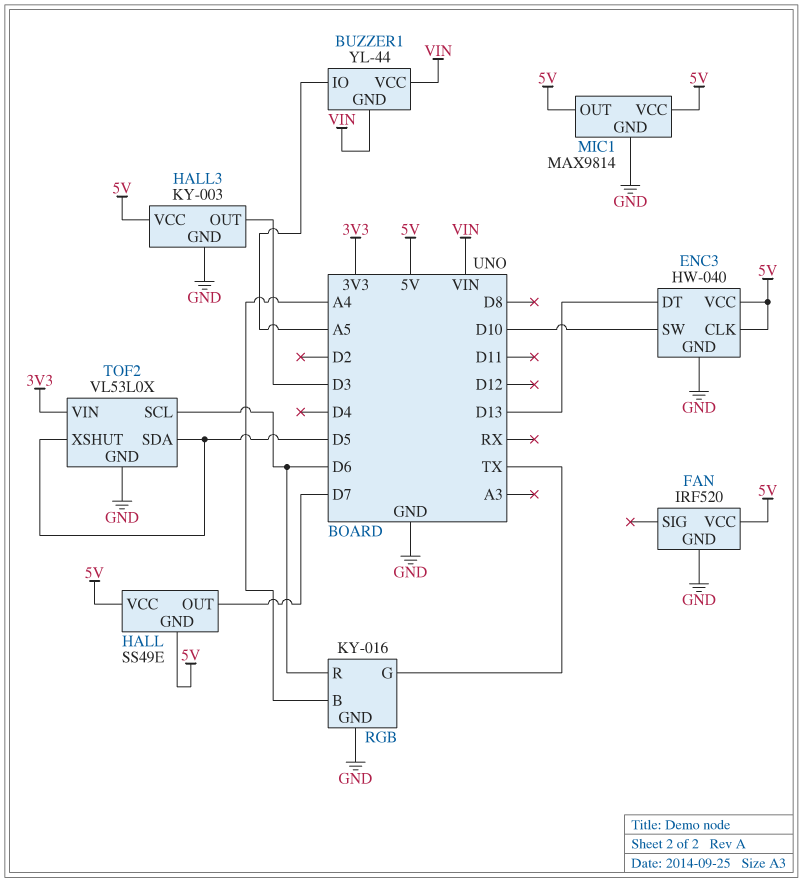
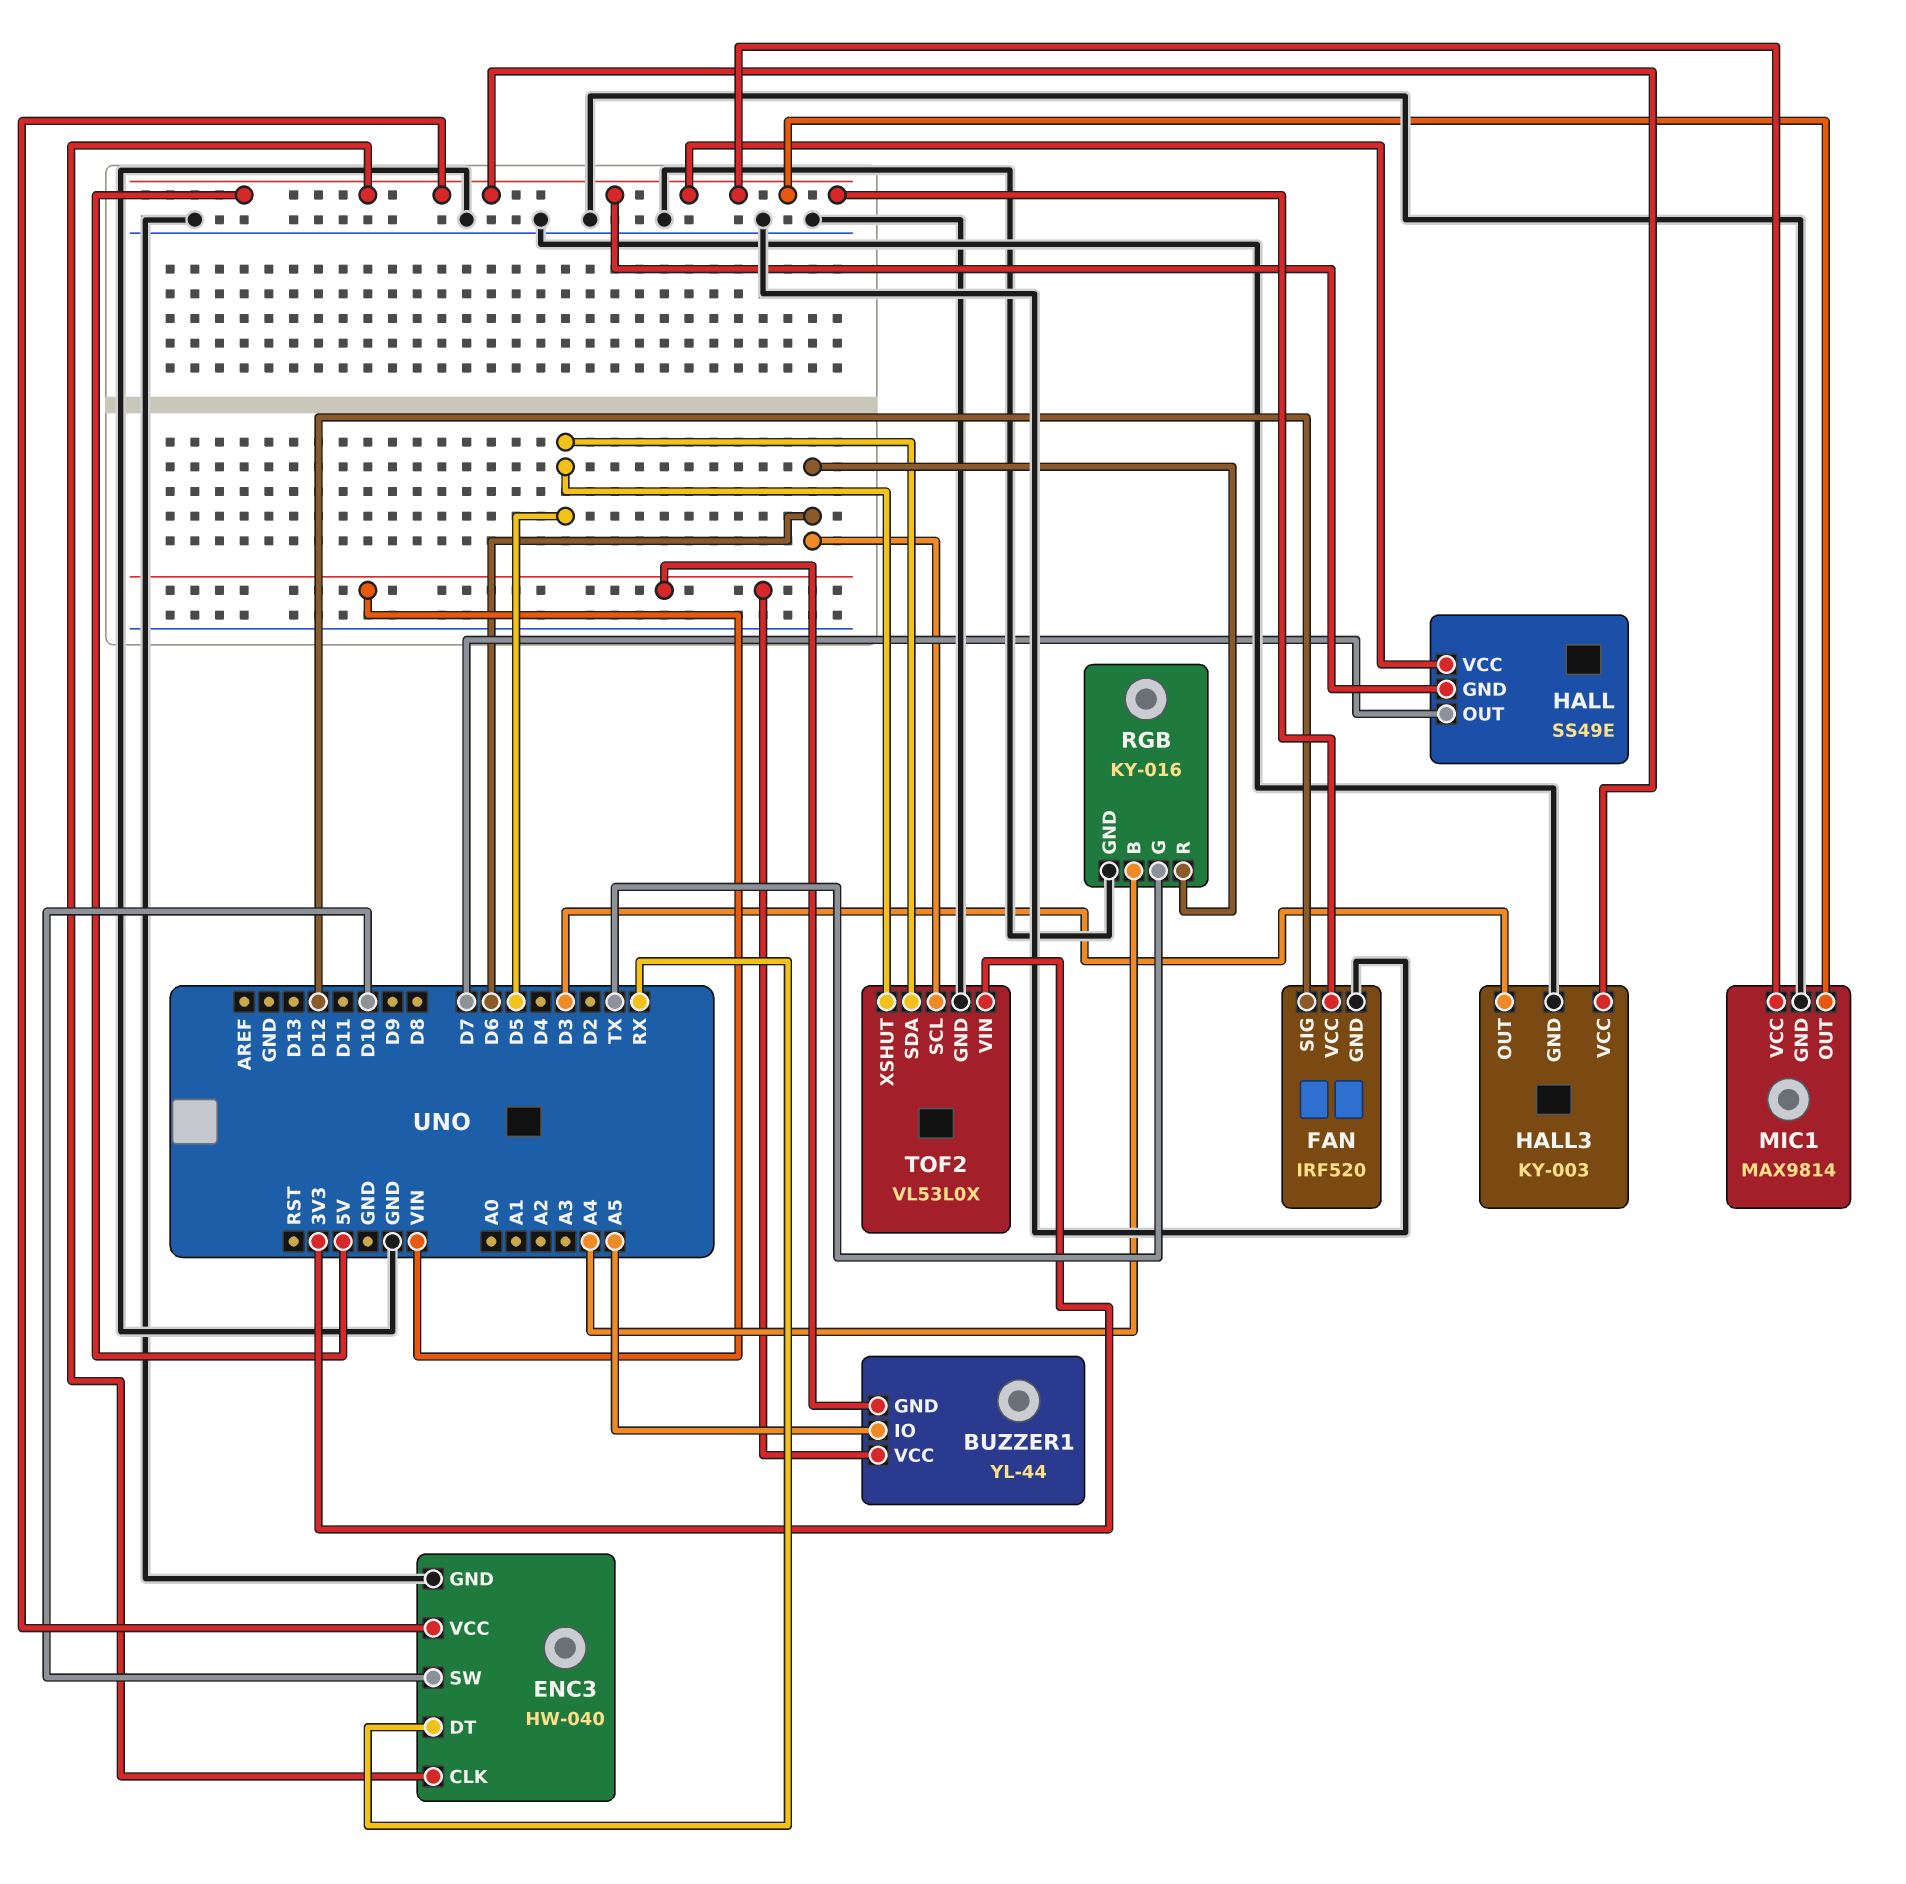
ENC3 pin DT: D13 -> RX
FAN pin SIG: none -> D12

